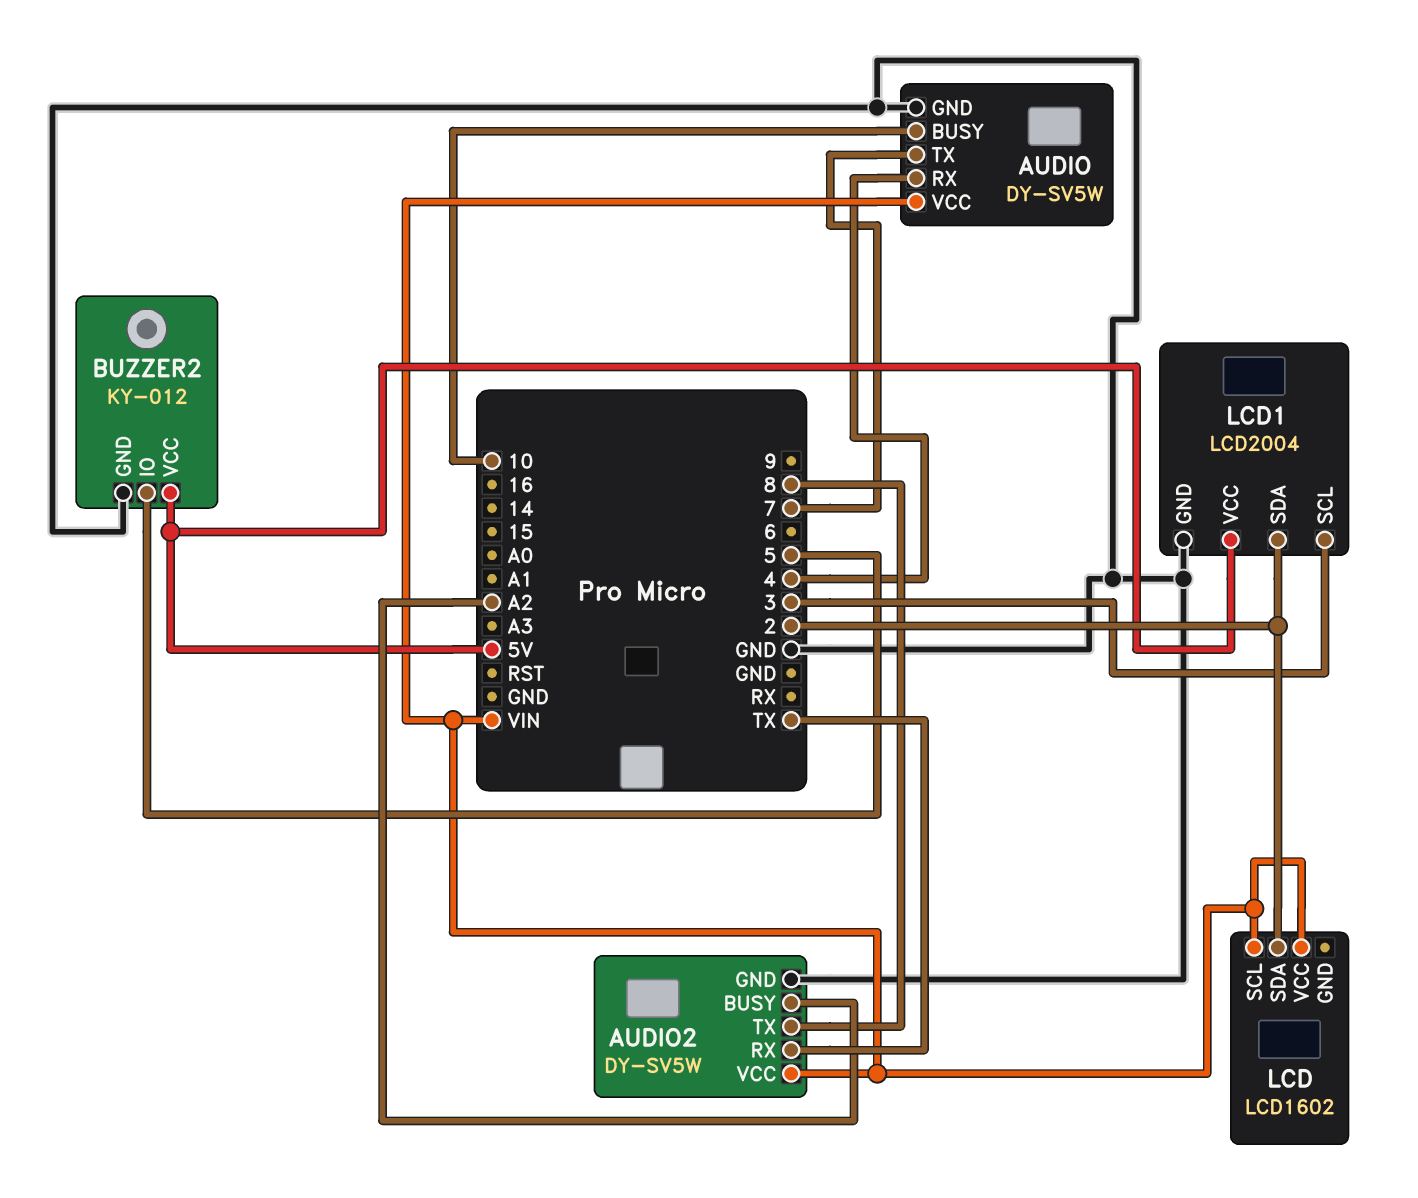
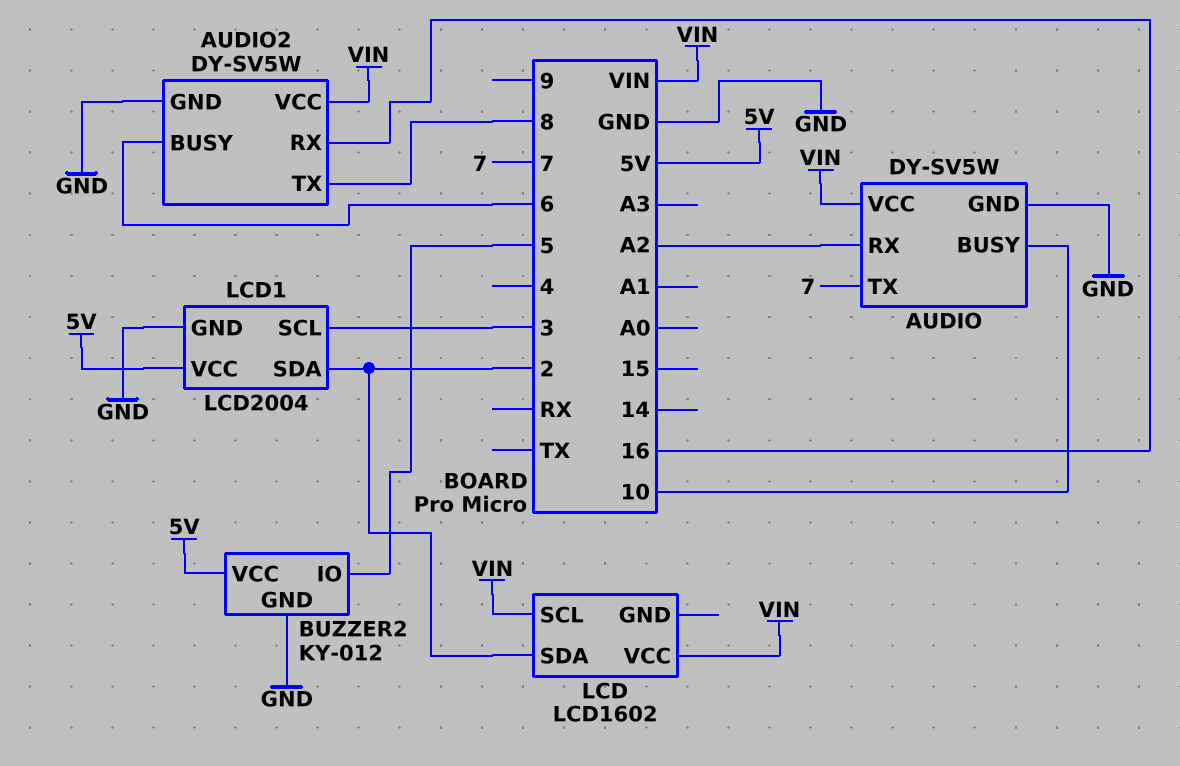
AUDIO pin RX: 4 -> A2
AUDIO2 pin BUSY: A2 -> 6
AUDIO2 pin RX: TX -> 16

